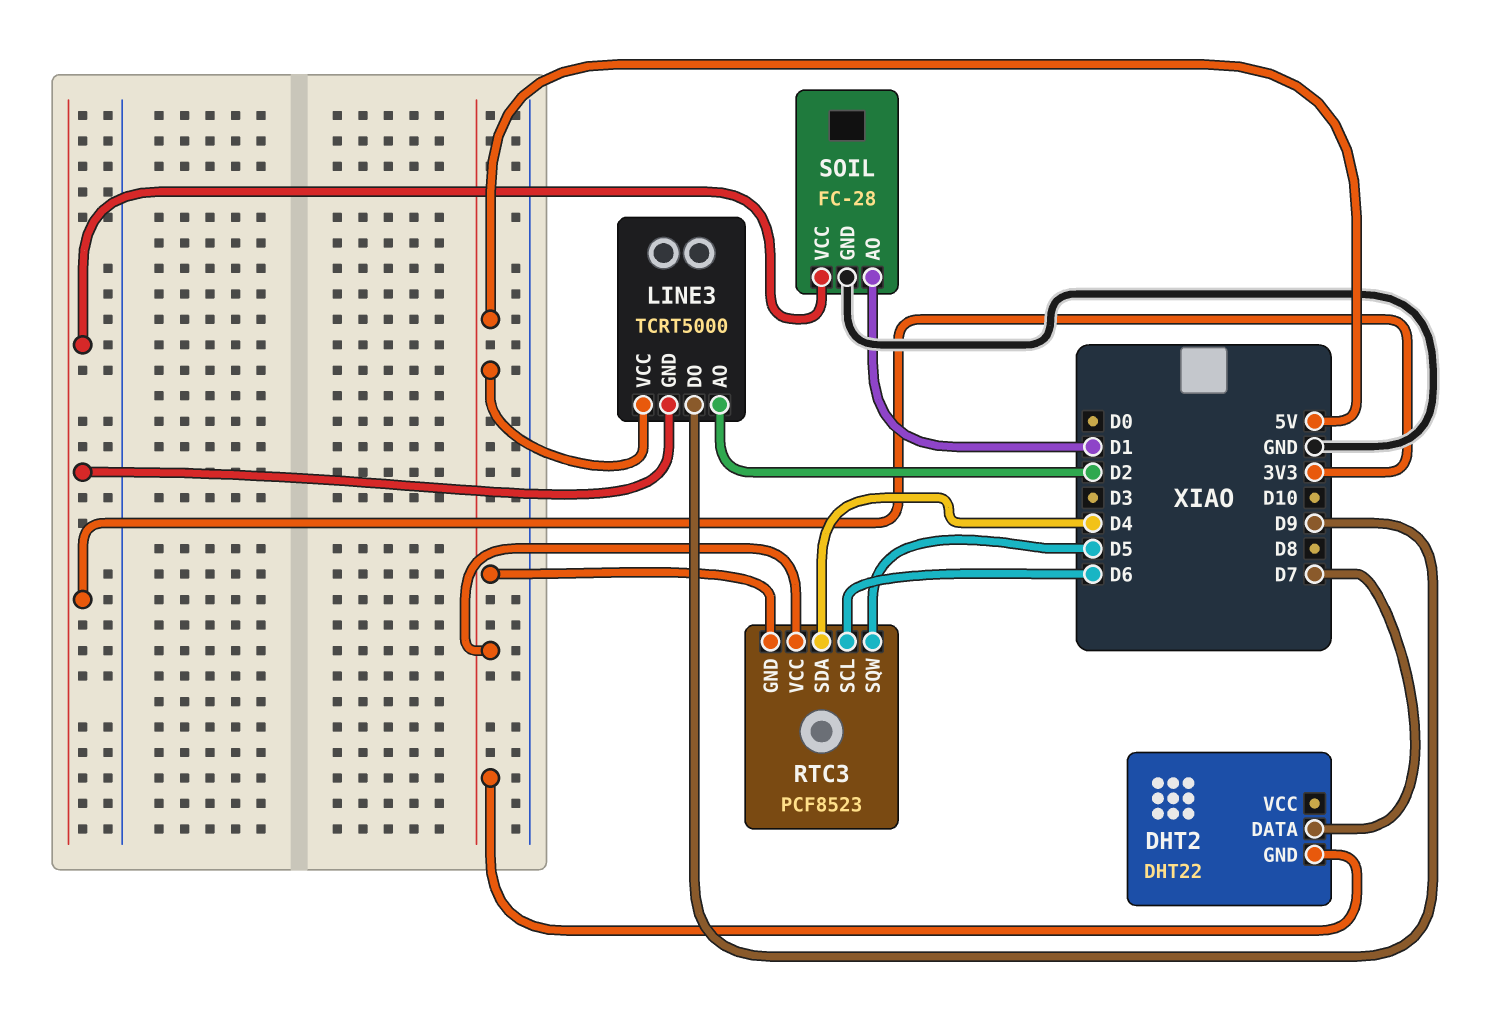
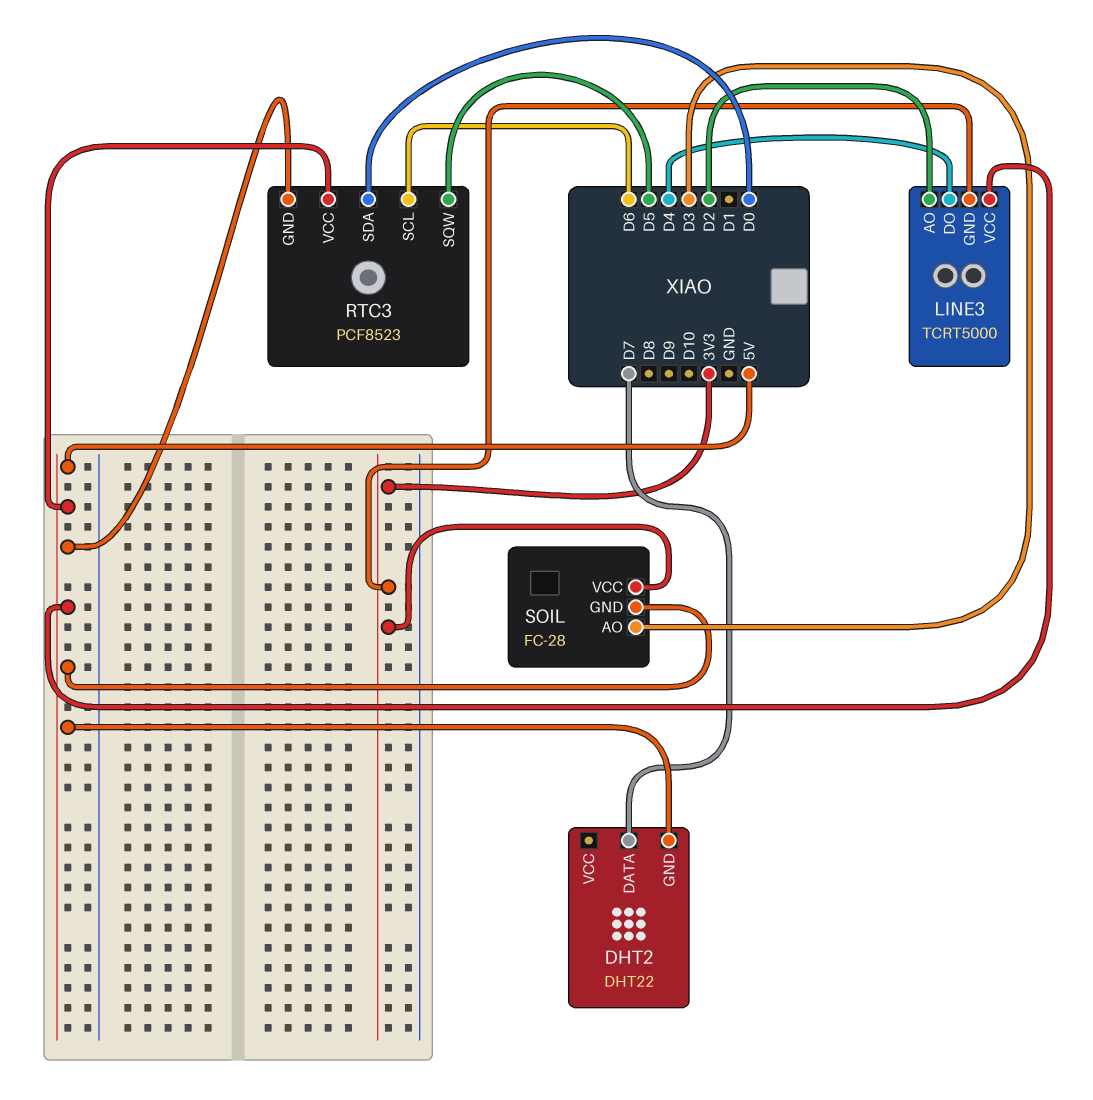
LINE3 pin DO: D9 -> D4
RTC3 pin SDA: D4 -> D0
SOIL pin AO: D1 -> D3
SOIL pin GND: GND -> 5V

